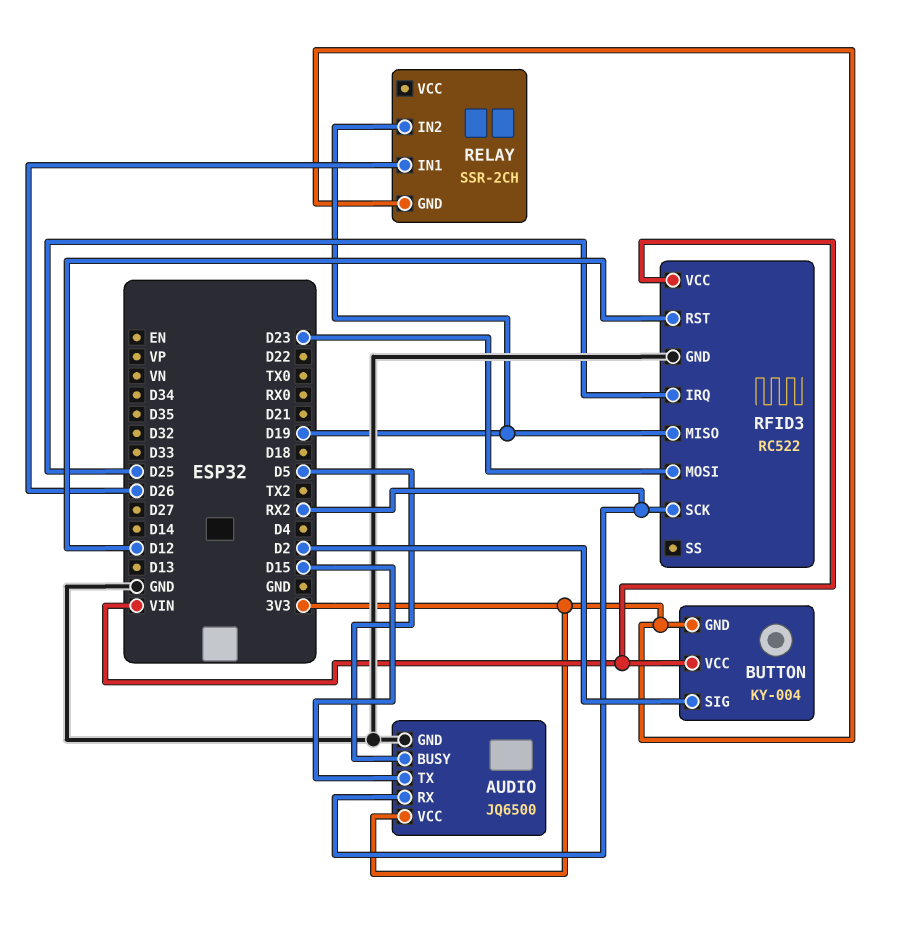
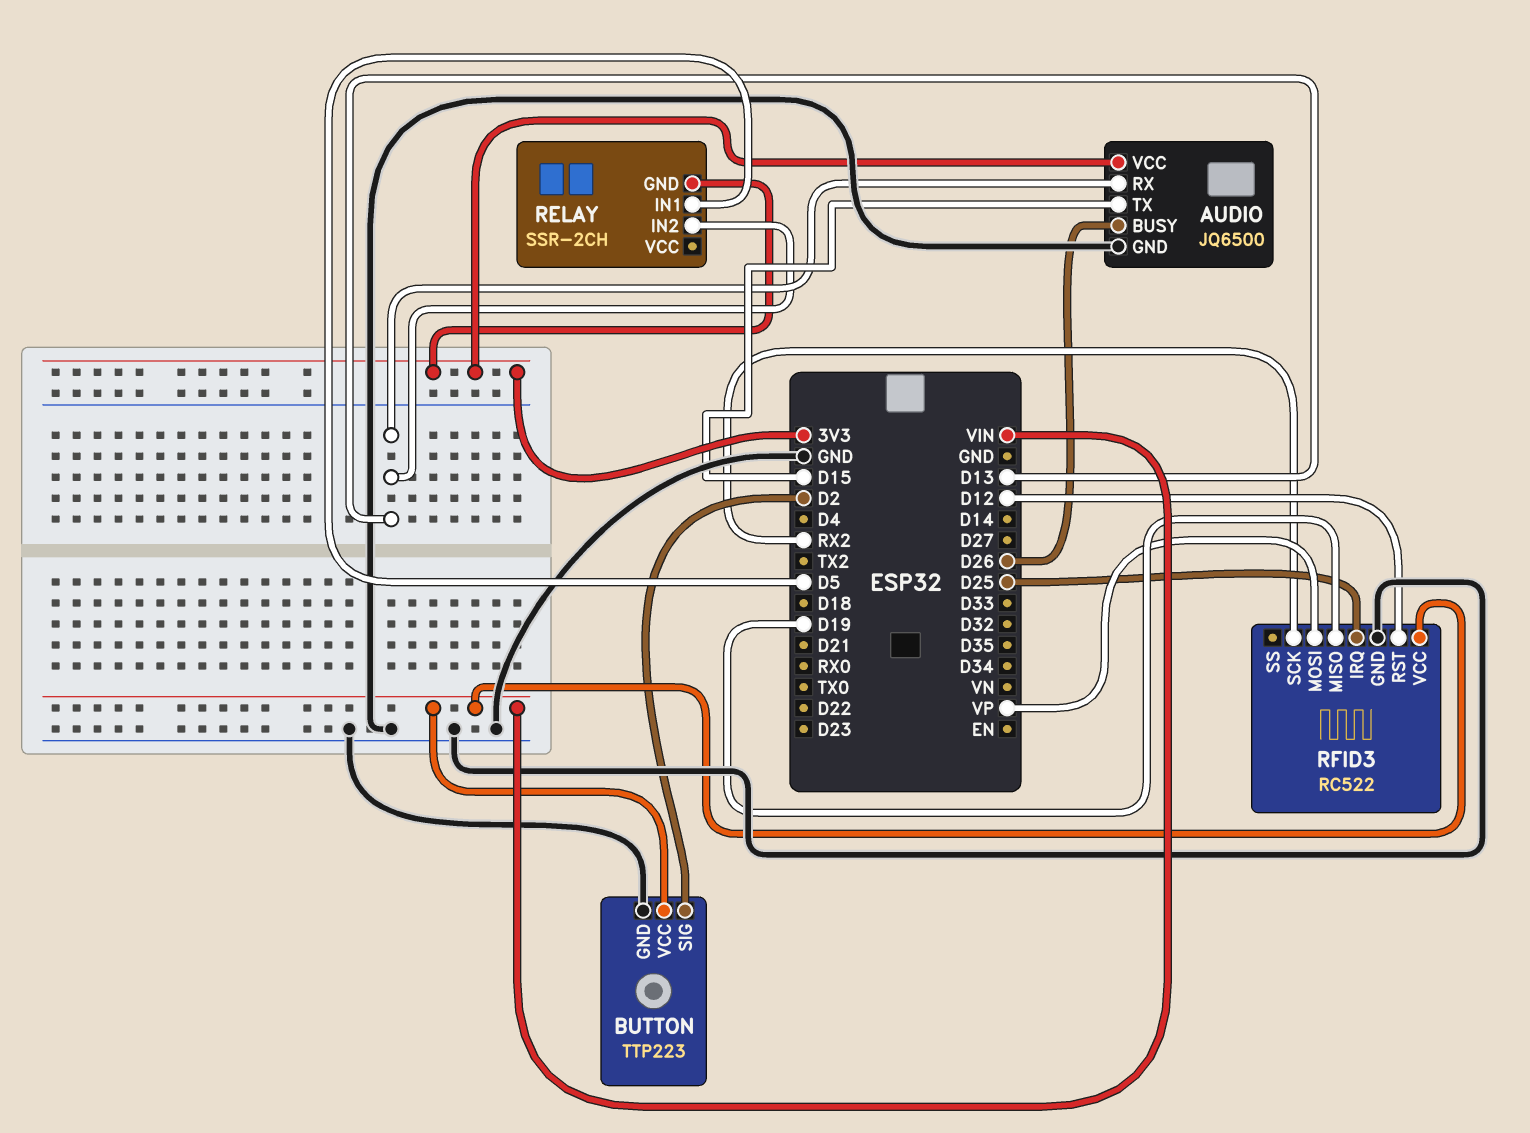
AUDIO pin BUSY: D5 -> D26
AUDIO pin RX: RX2 -> D13
BUTTON: KY-004 -> TTP223
BUTTON pin GND: 3V3 -> GND
RELAY pin IN1: D26 -> D5
RELAY pin IN2: D19 -> D13
RFID3 pin MOSI: D23 -> VP

